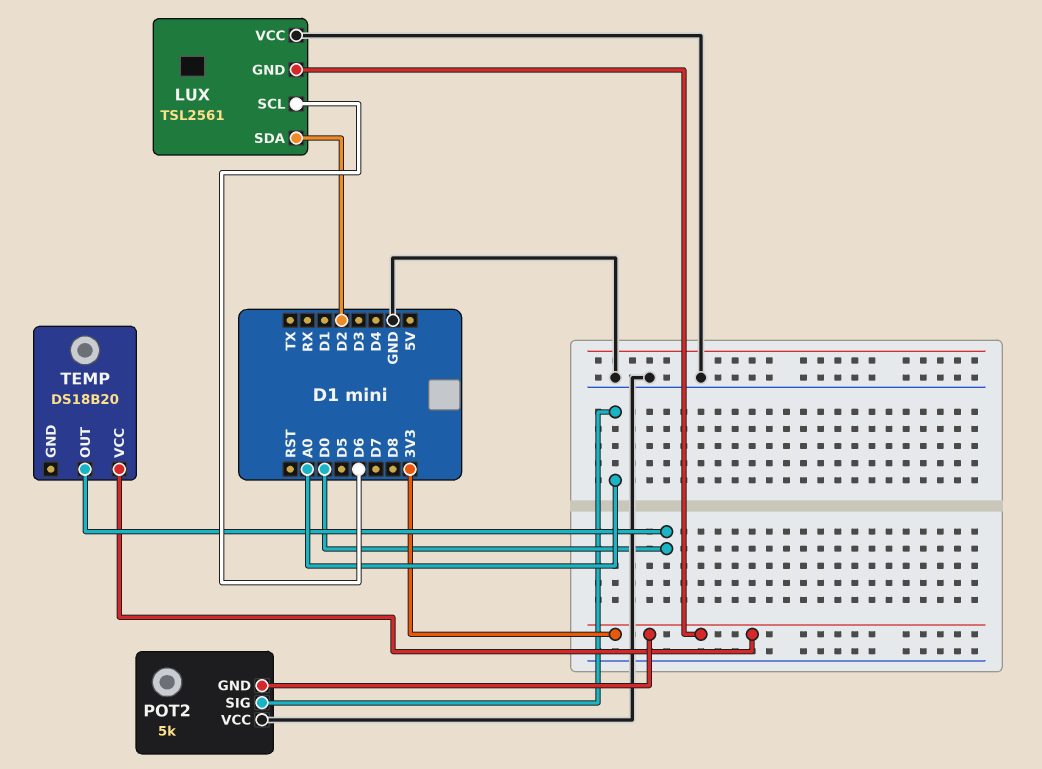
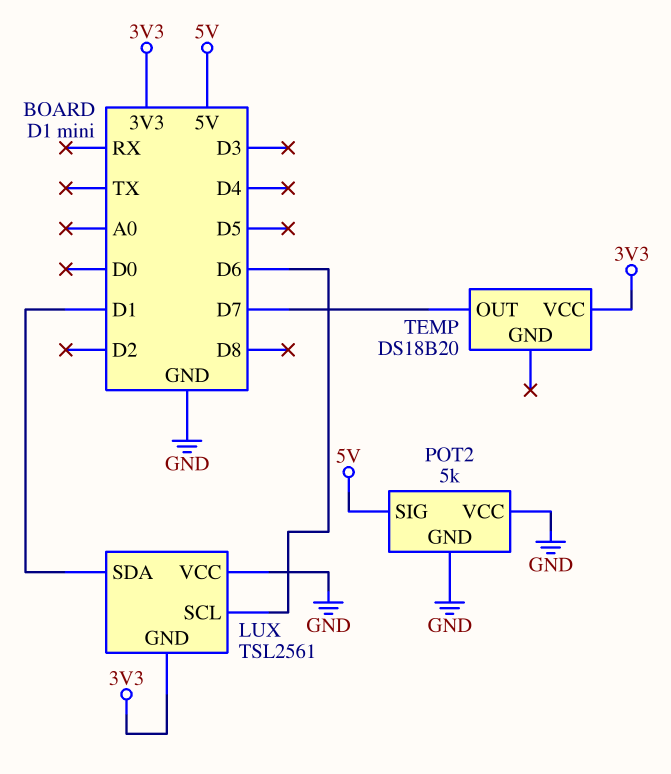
LUX pin SDA: D2 -> D1
POT2 pin GND: 3V3 -> GND
POT2 pin SIG: A0 -> 5V
TEMP pin OUT: D0 -> D7

